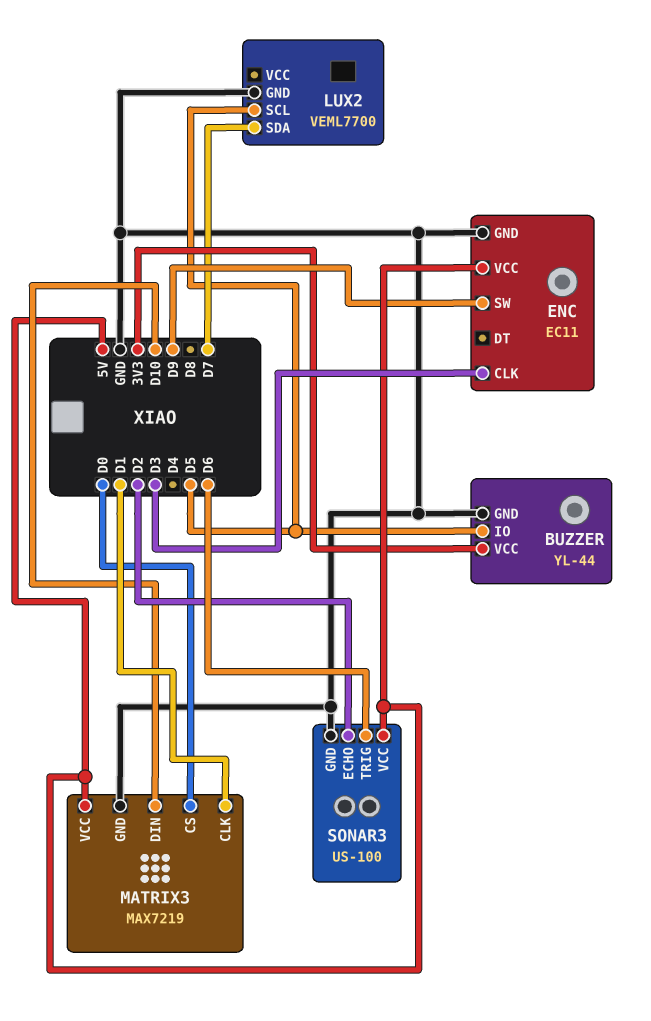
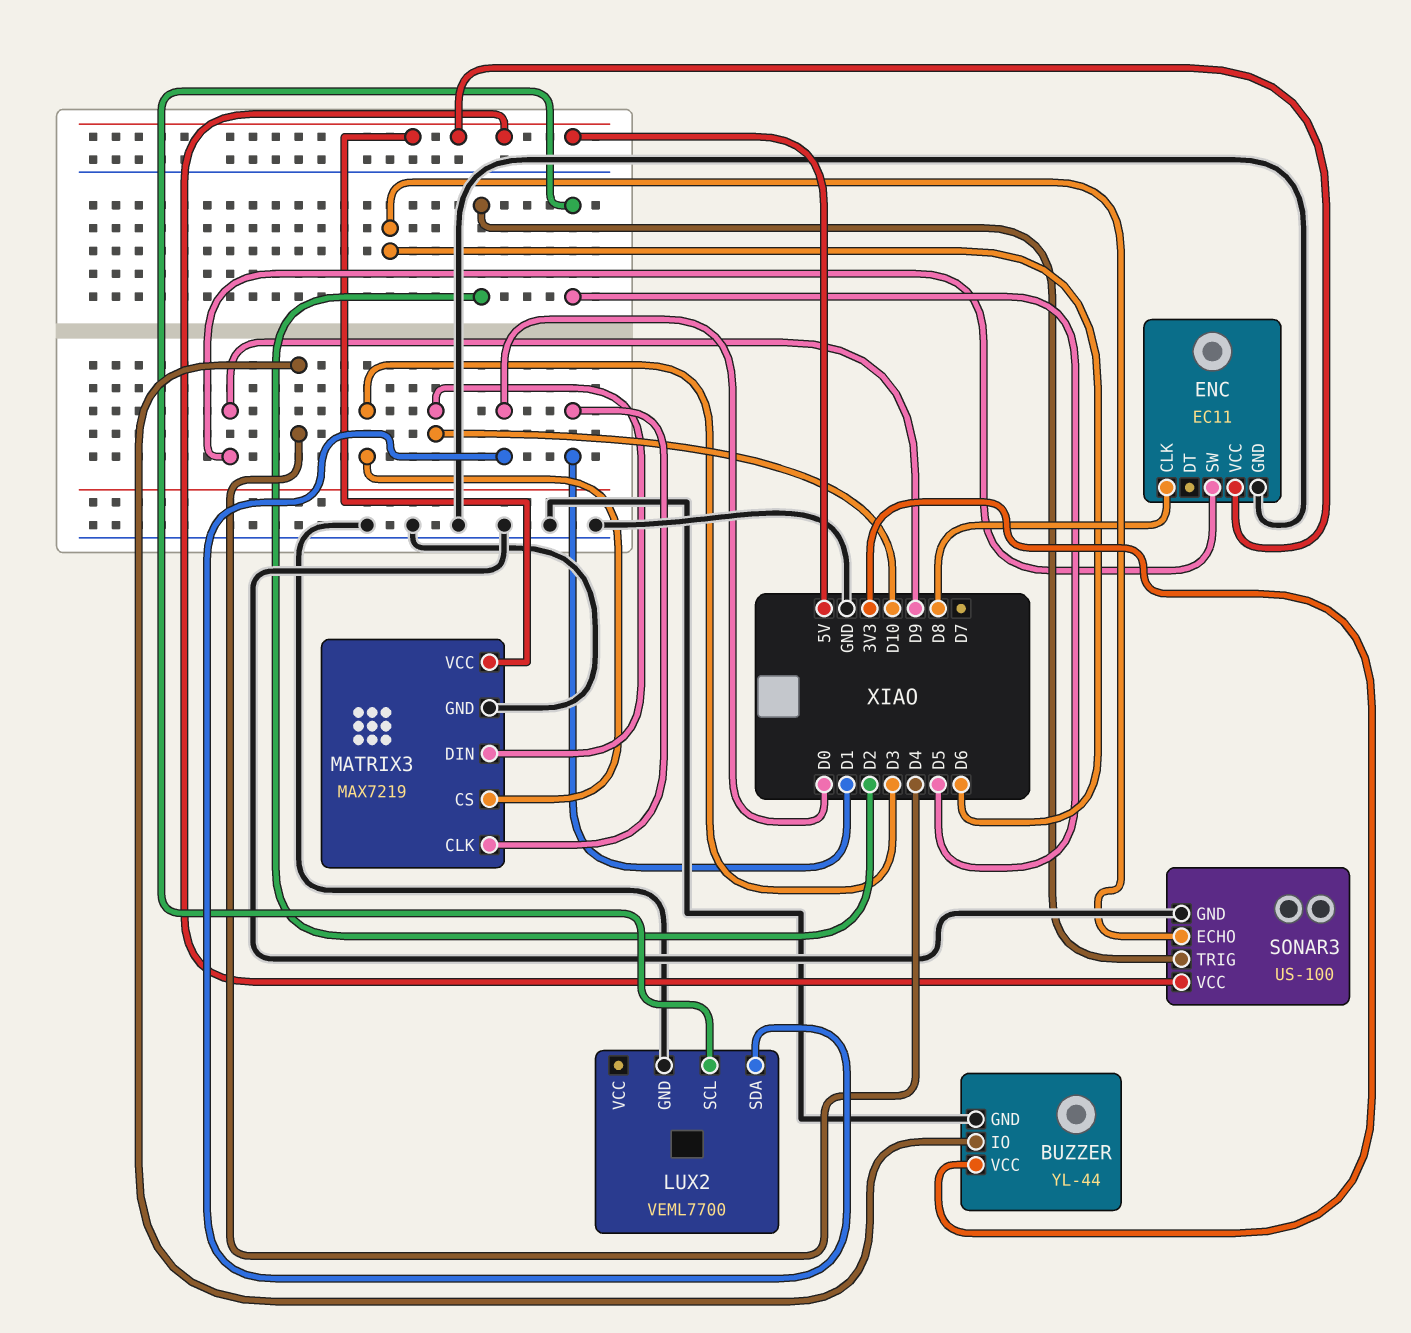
BUZZER pin IO: D5 -> D4
ENC pin CLK: D3 -> D8
LUX2 pin SDA: D7 -> D0
MATRIX3 pin CS: D0 -> D3
SONAR3 pin ECHO: D2 -> D6
SONAR3 pin TRIG: D6 -> D2

